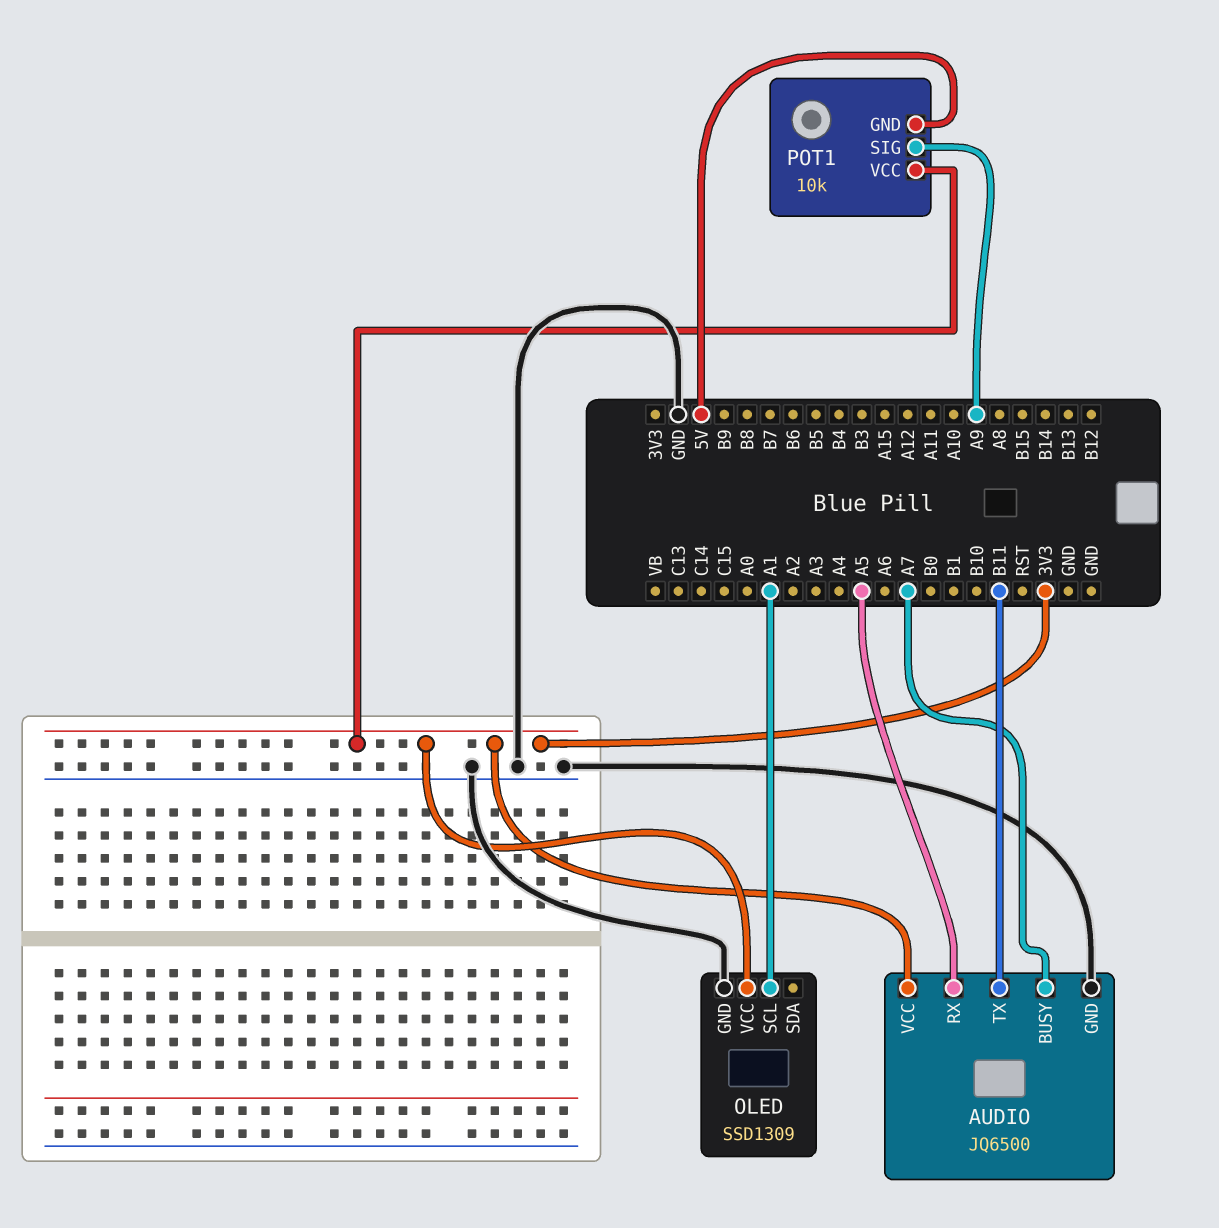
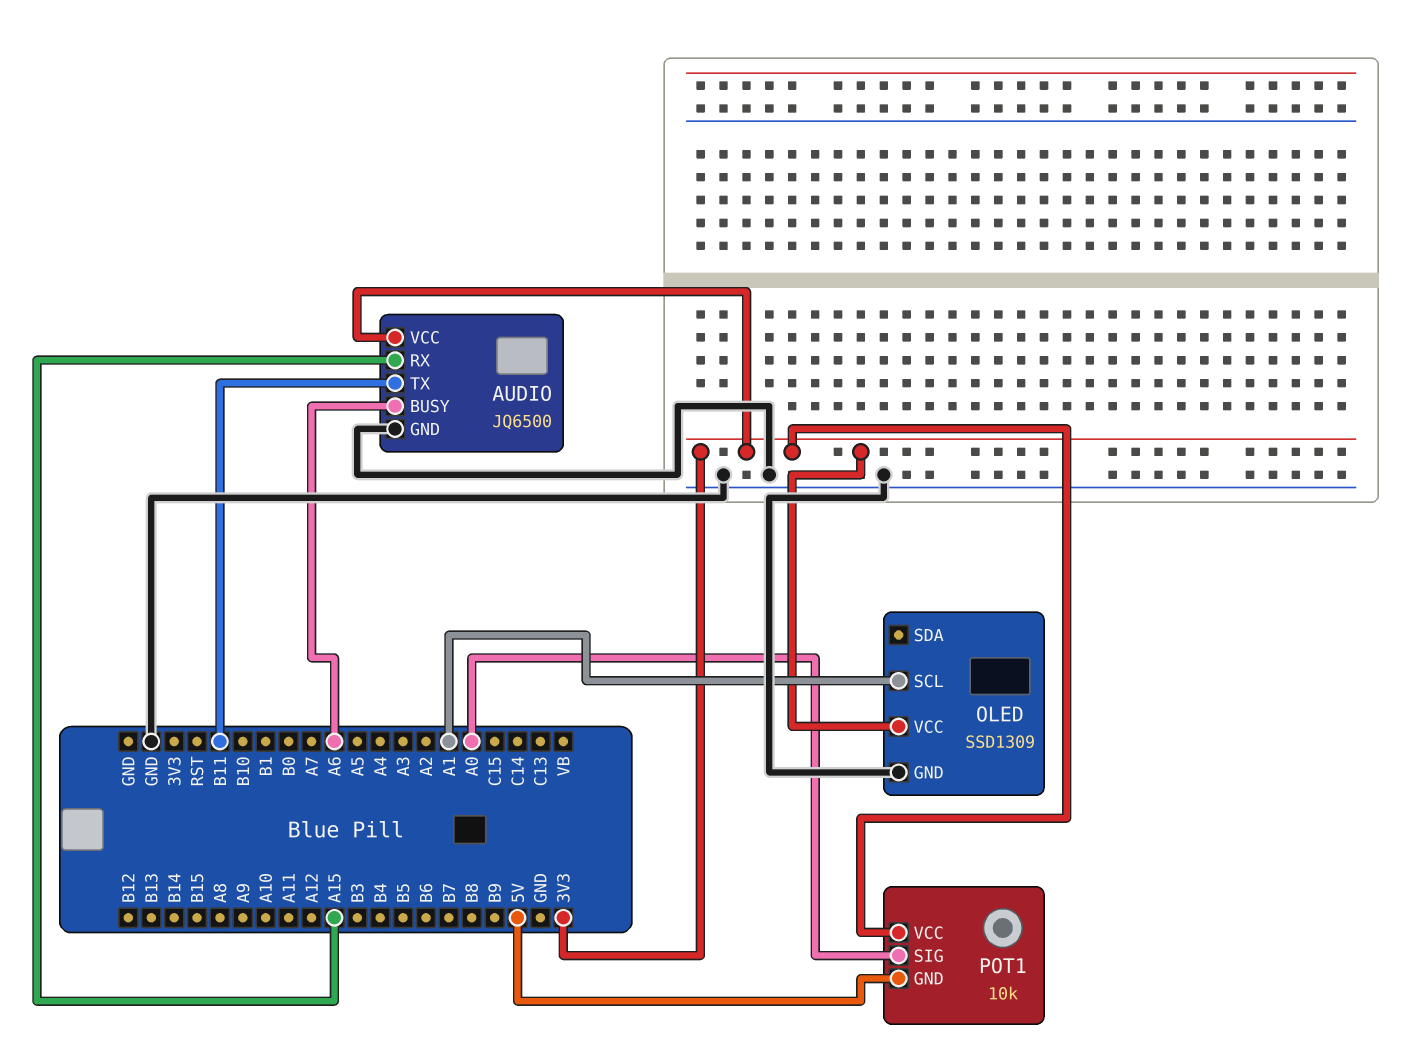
AUDIO pin BUSY: A7 -> A6
AUDIO pin RX: A5 -> A15
POT1 pin SIG: A9 -> A0

